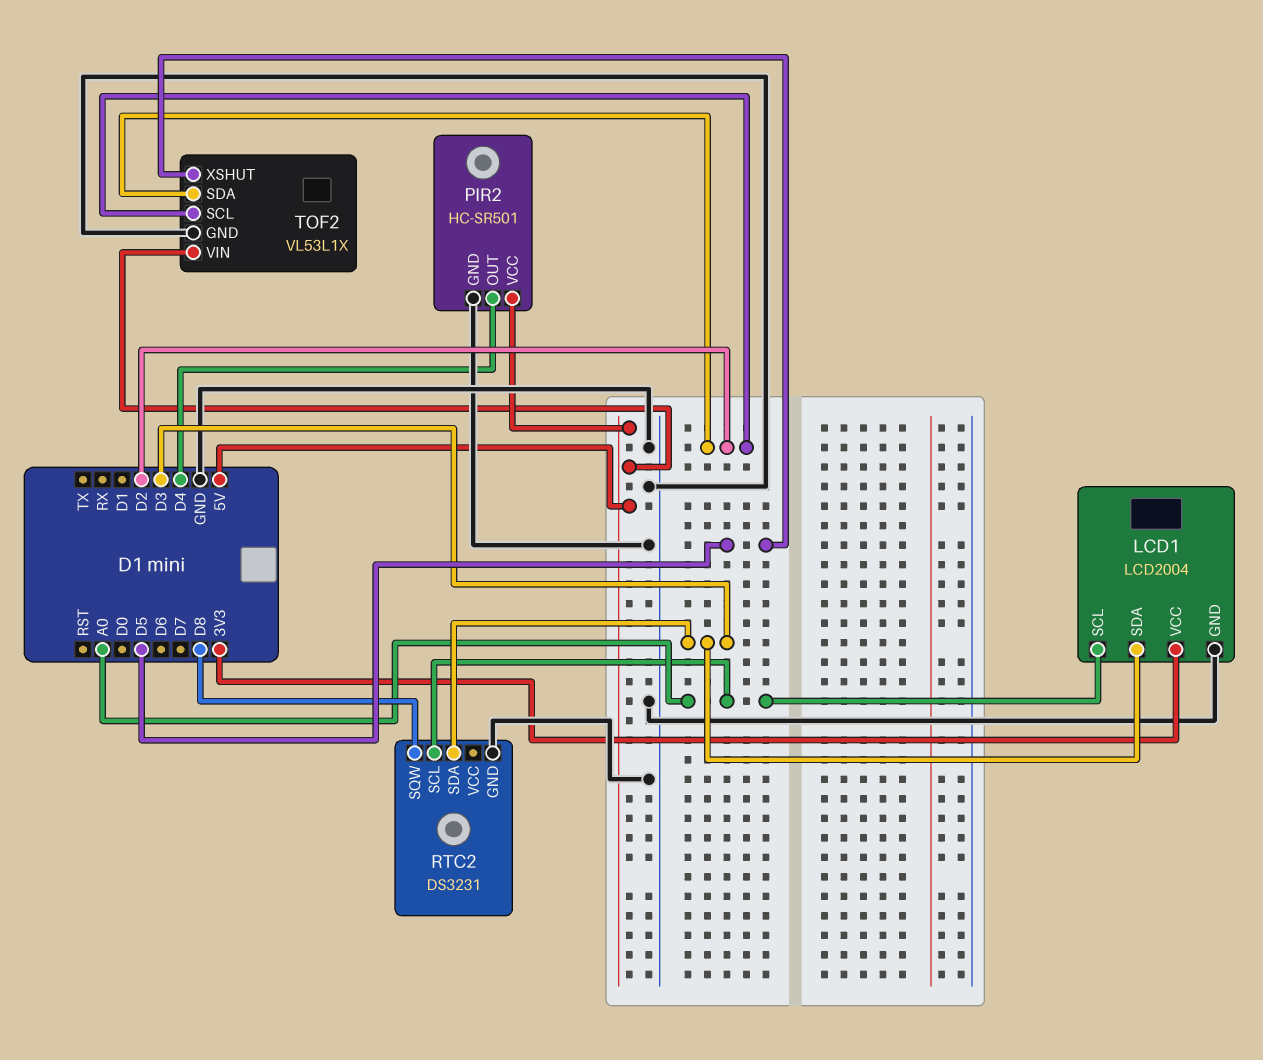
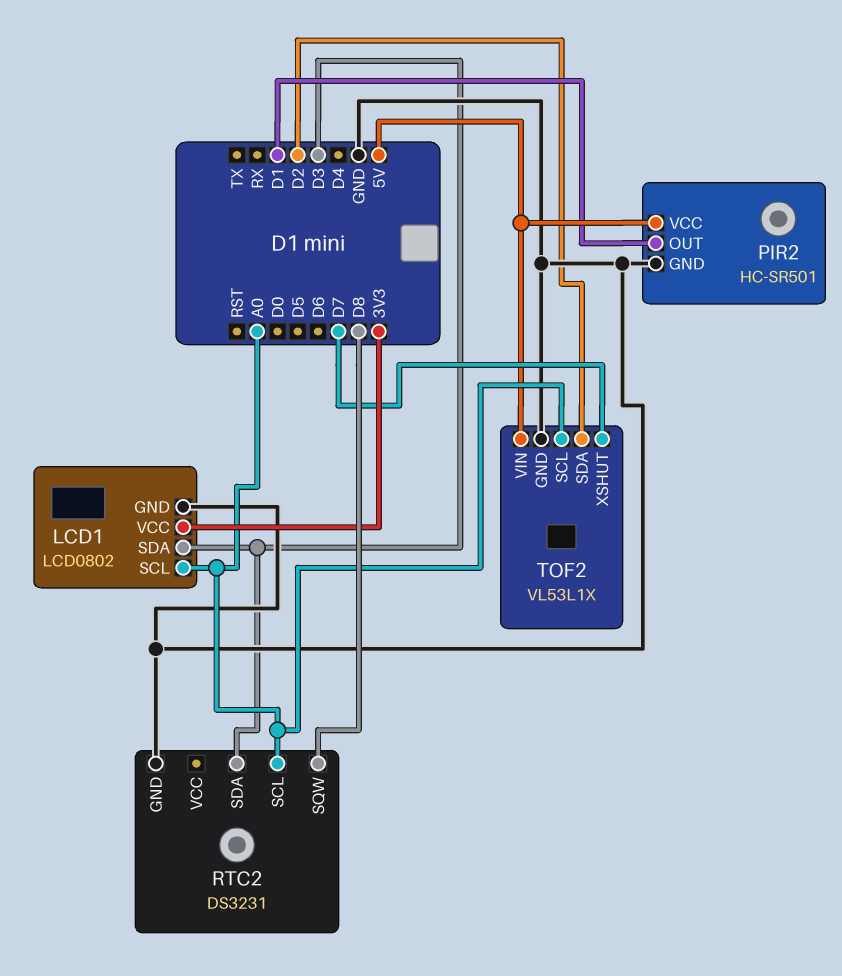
LCD1: LCD2004 -> LCD0802
PIR2 pin OUT: D4 -> D1
TOF2 pin SCL: D2 -> A0
TOF2 pin XSHUT: D5 -> D7

